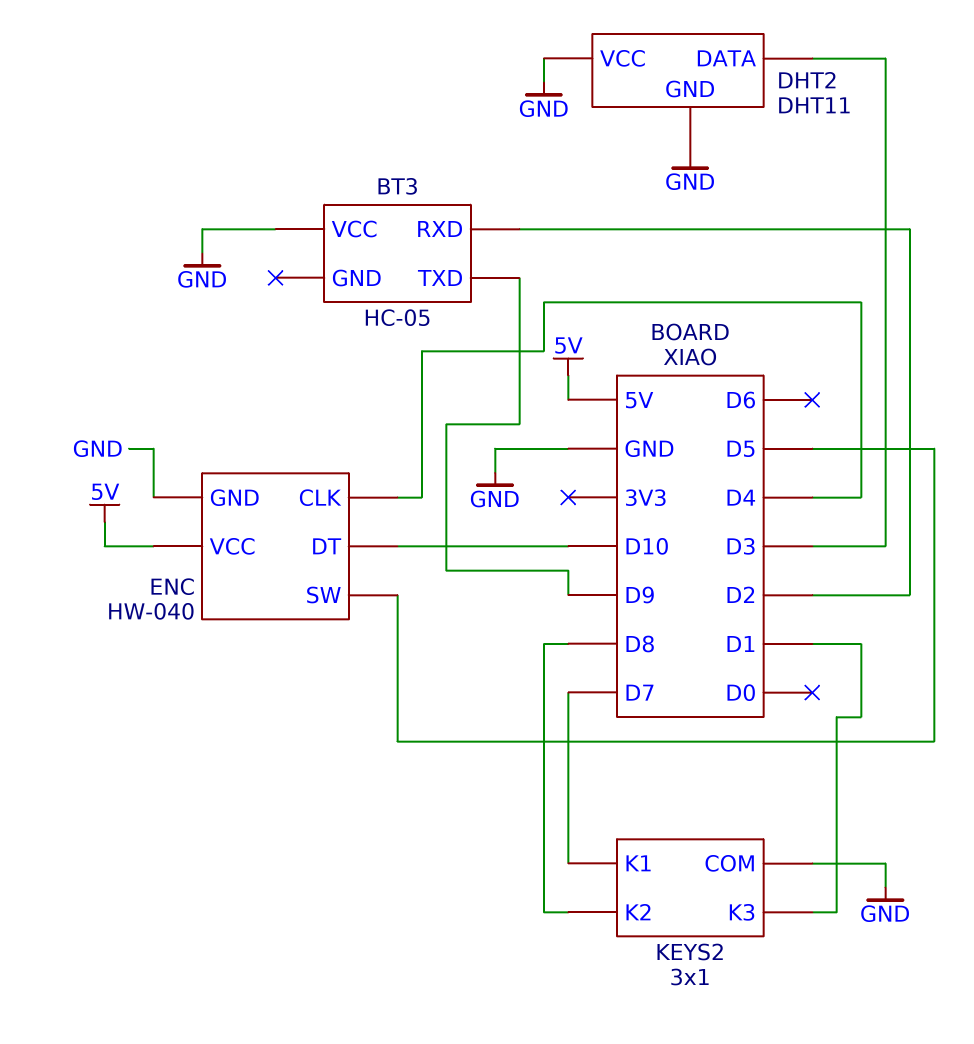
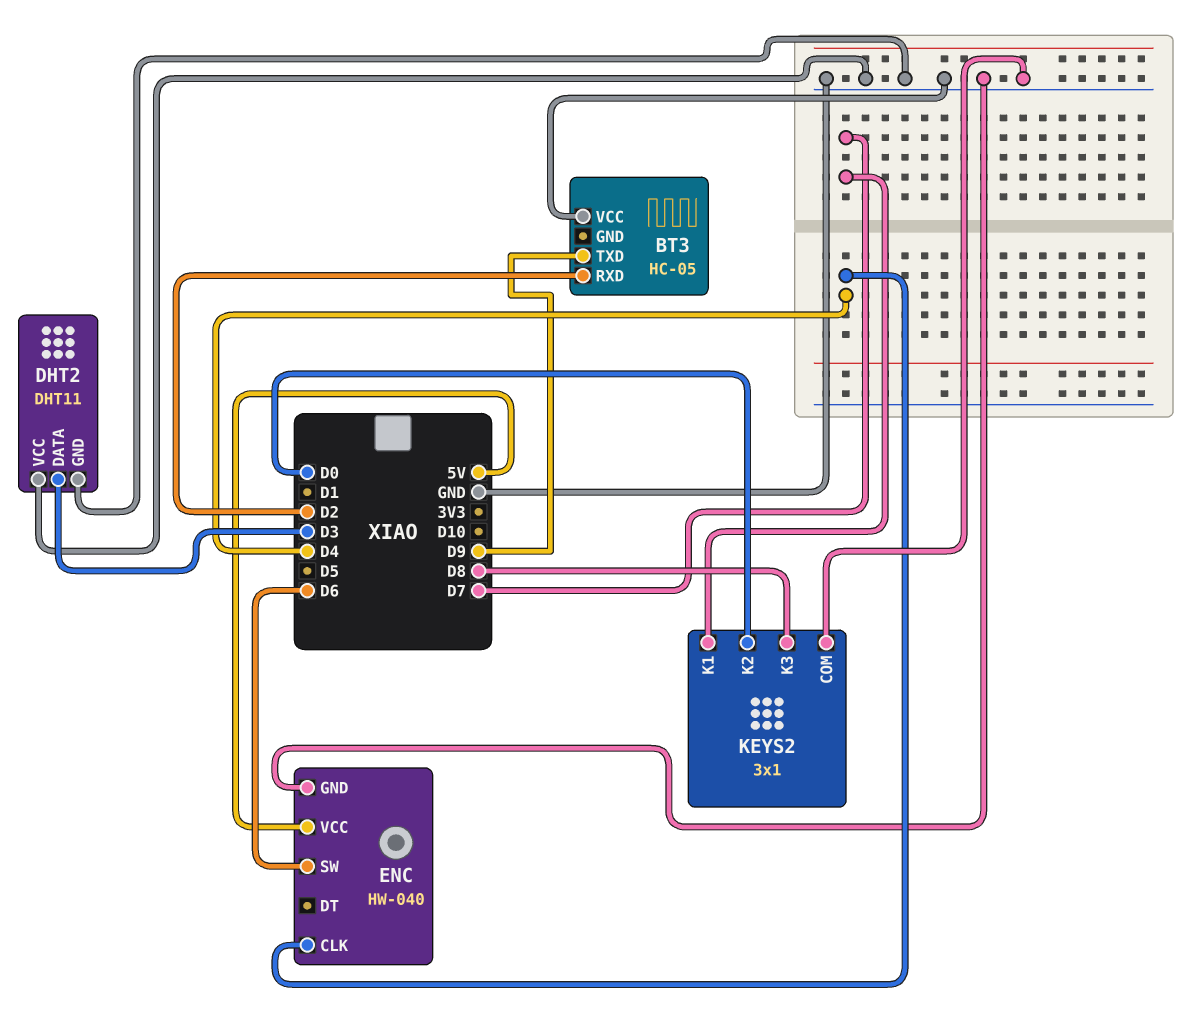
ENC pin DT: D10 -> none
ENC pin SW: D5 -> D6
KEYS2 pin K2: D8 -> D0
KEYS2 pin K3: D1 -> D8

